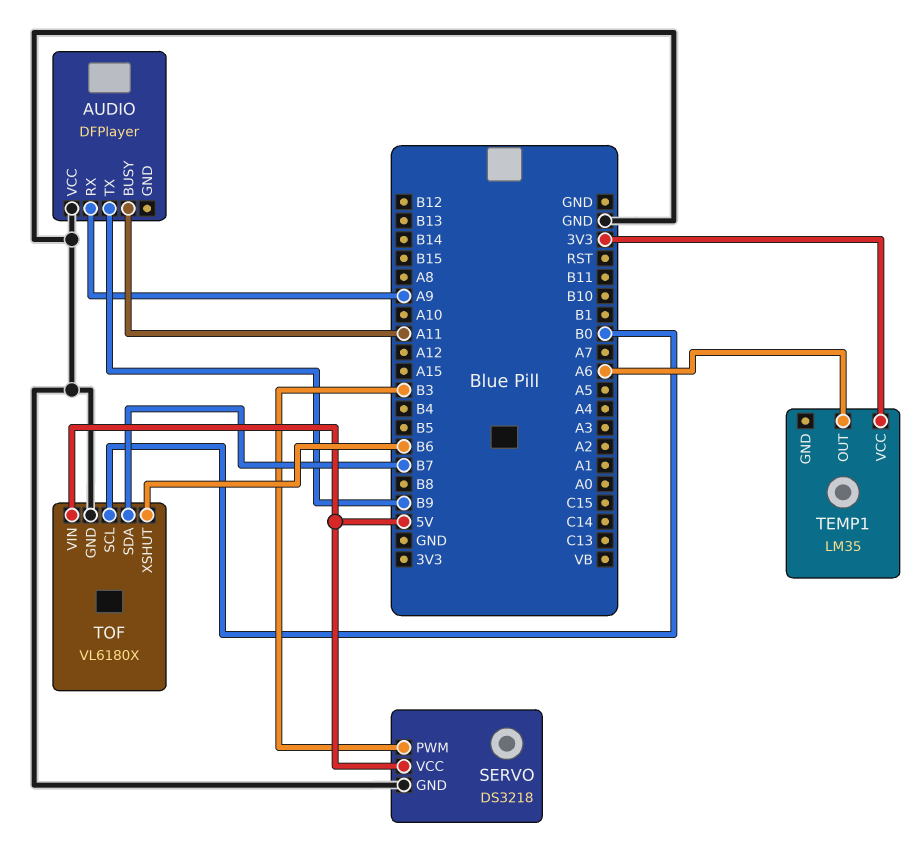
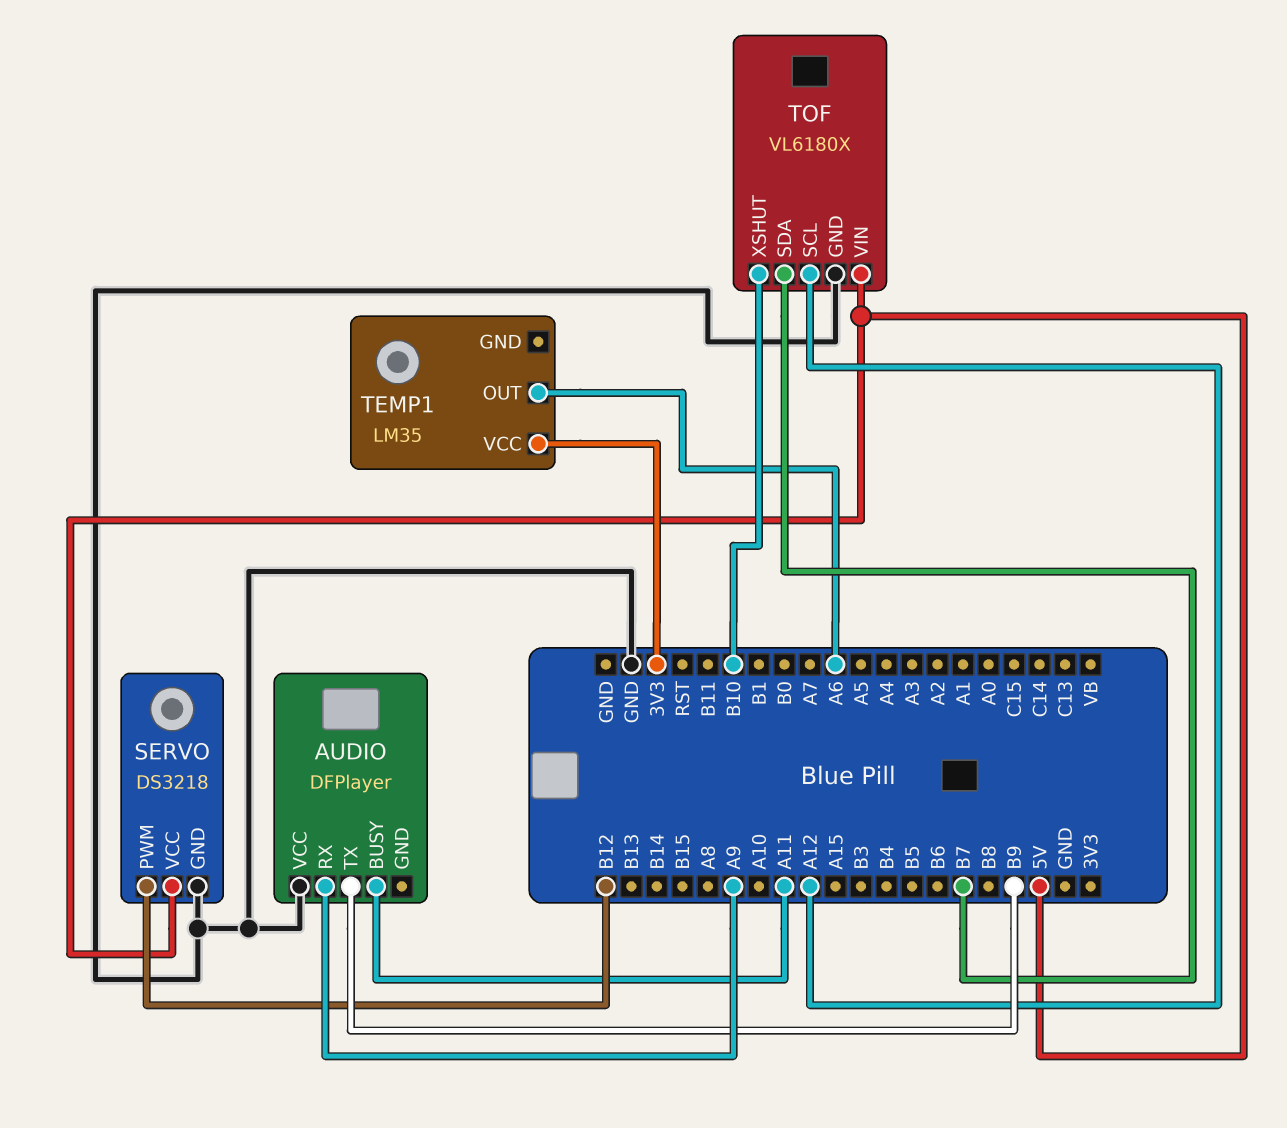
SERVO pin PWM: B3 -> B12
TOF pin SCL: B0 -> A12
TOF pin XSHUT: B6 -> B10

